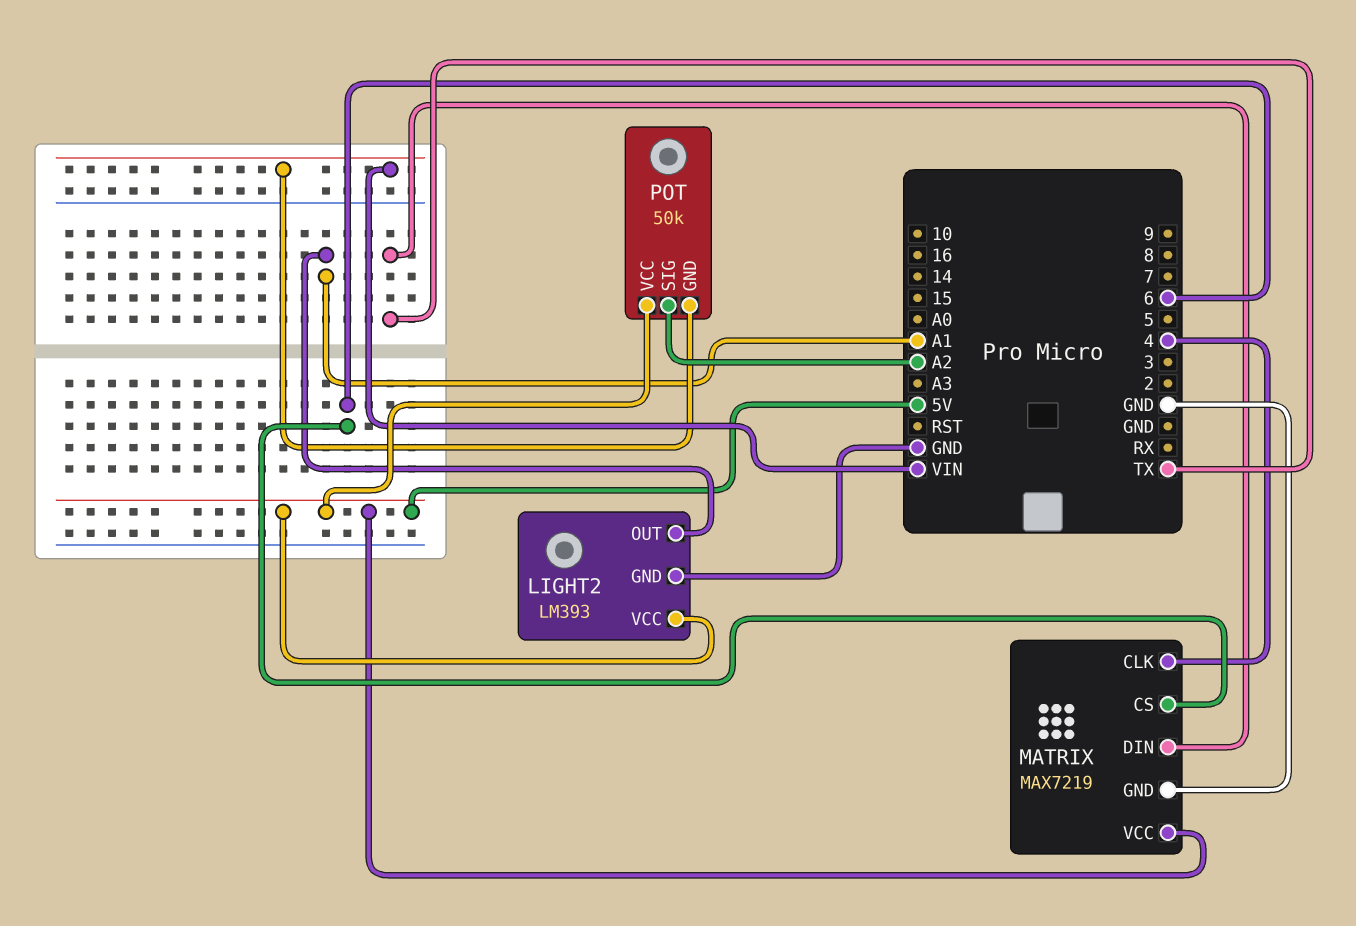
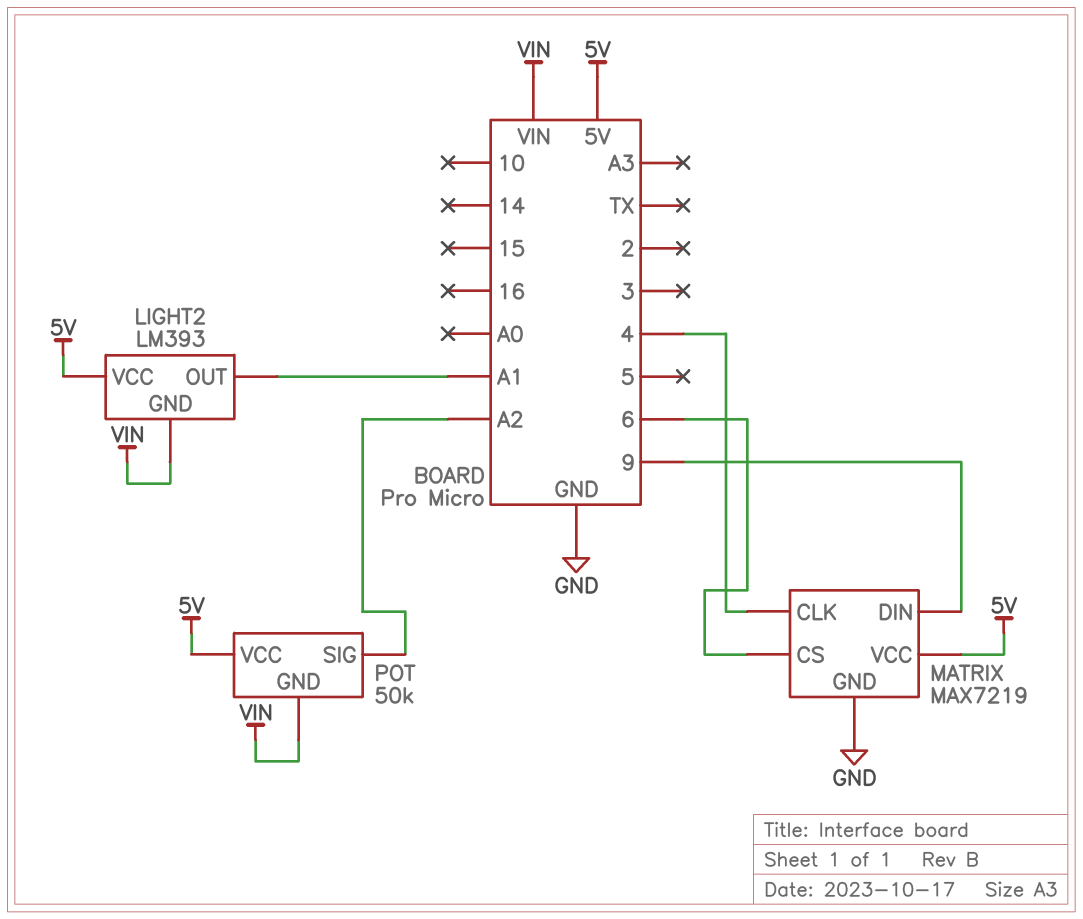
LIGHT2 pin GND: GND -> VIN
MATRIX pin DIN: TX -> 9

